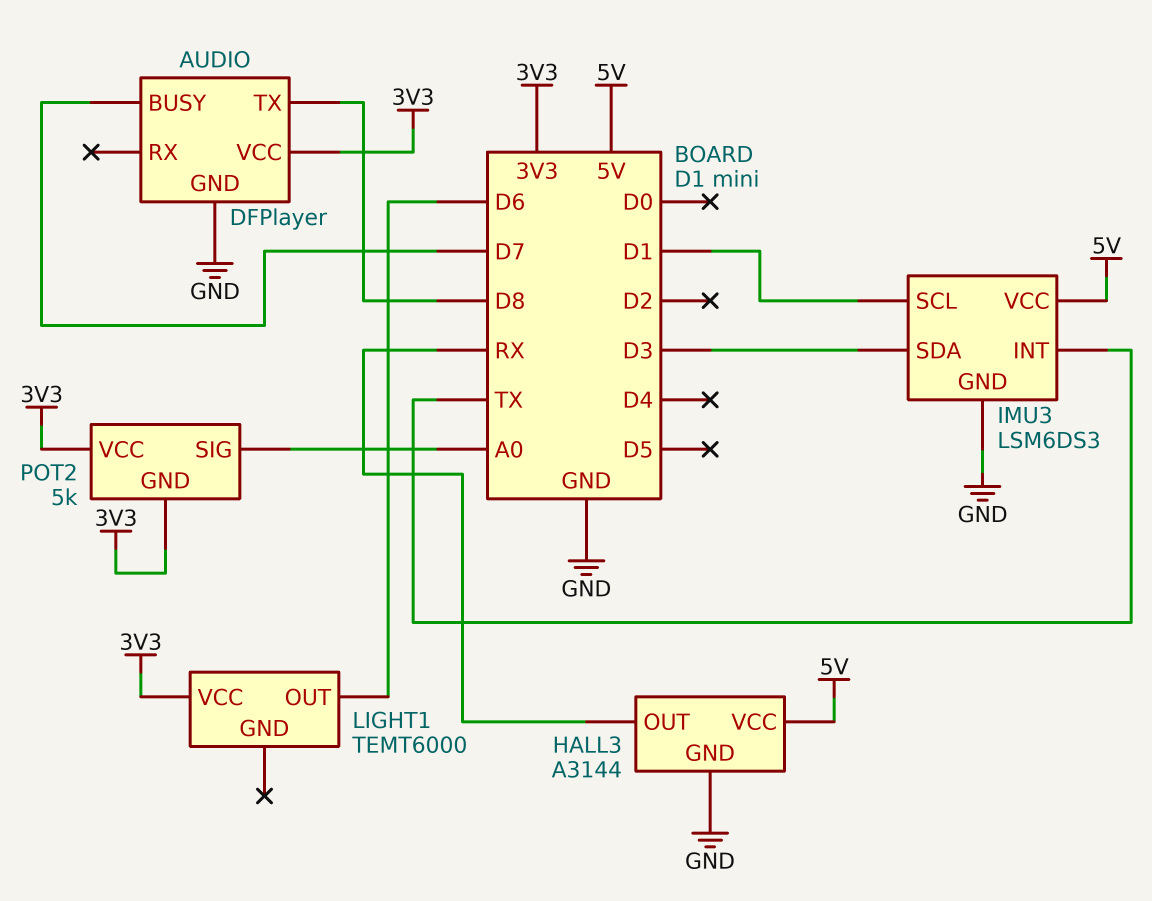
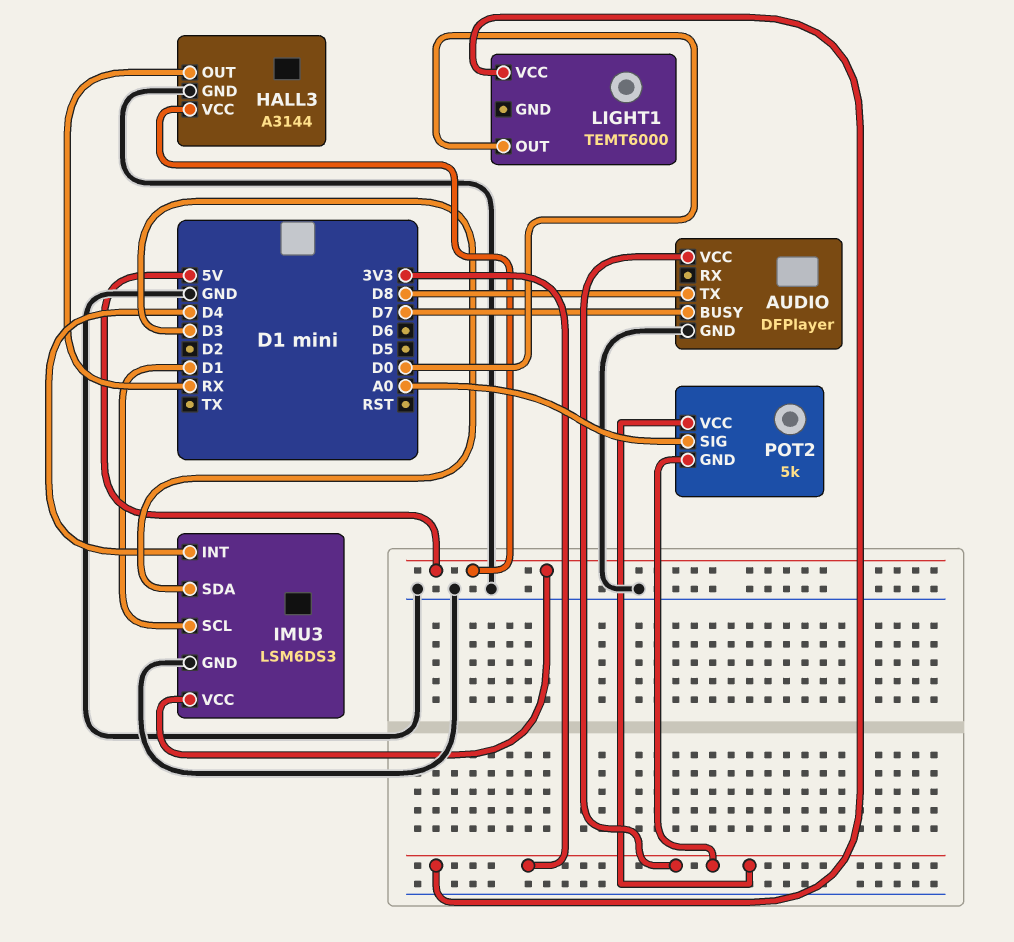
IMU3 pin INT: TX -> D4
LIGHT1 pin OUT: D6 -> D0

